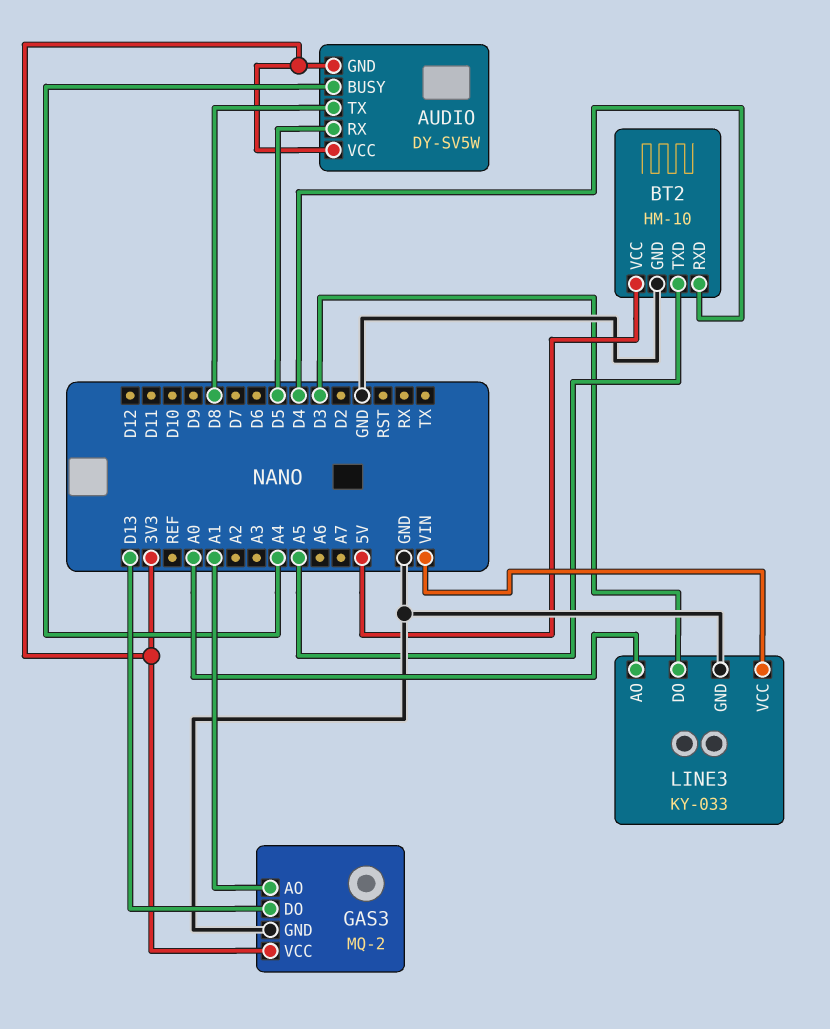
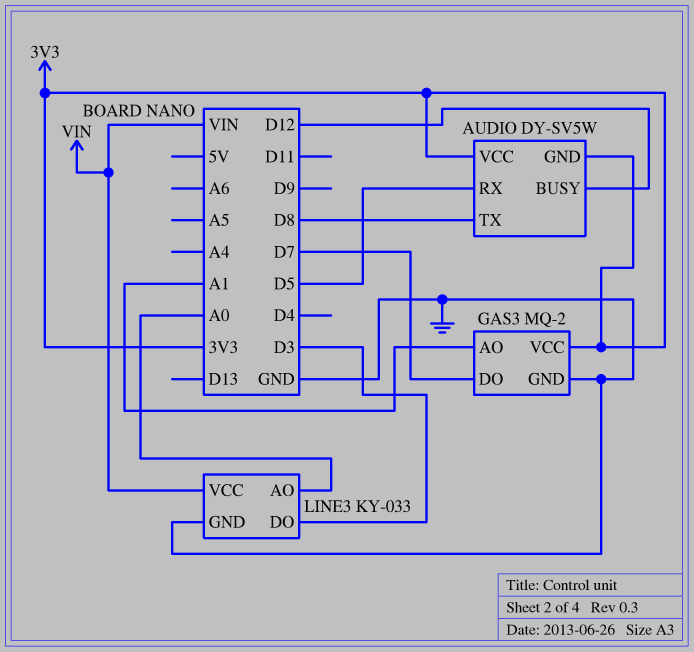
AUDIO pin BUSY: A4 -> D12
BT2: HM-10 -> none
BT2 pin GND: GND -> none
BT2 pin RXD: D4 -> none
BT2 pin TXD: A5 -> none
BT2 pin VCC: 5V -> none
GAS3 pin DO: D13 -> D7

